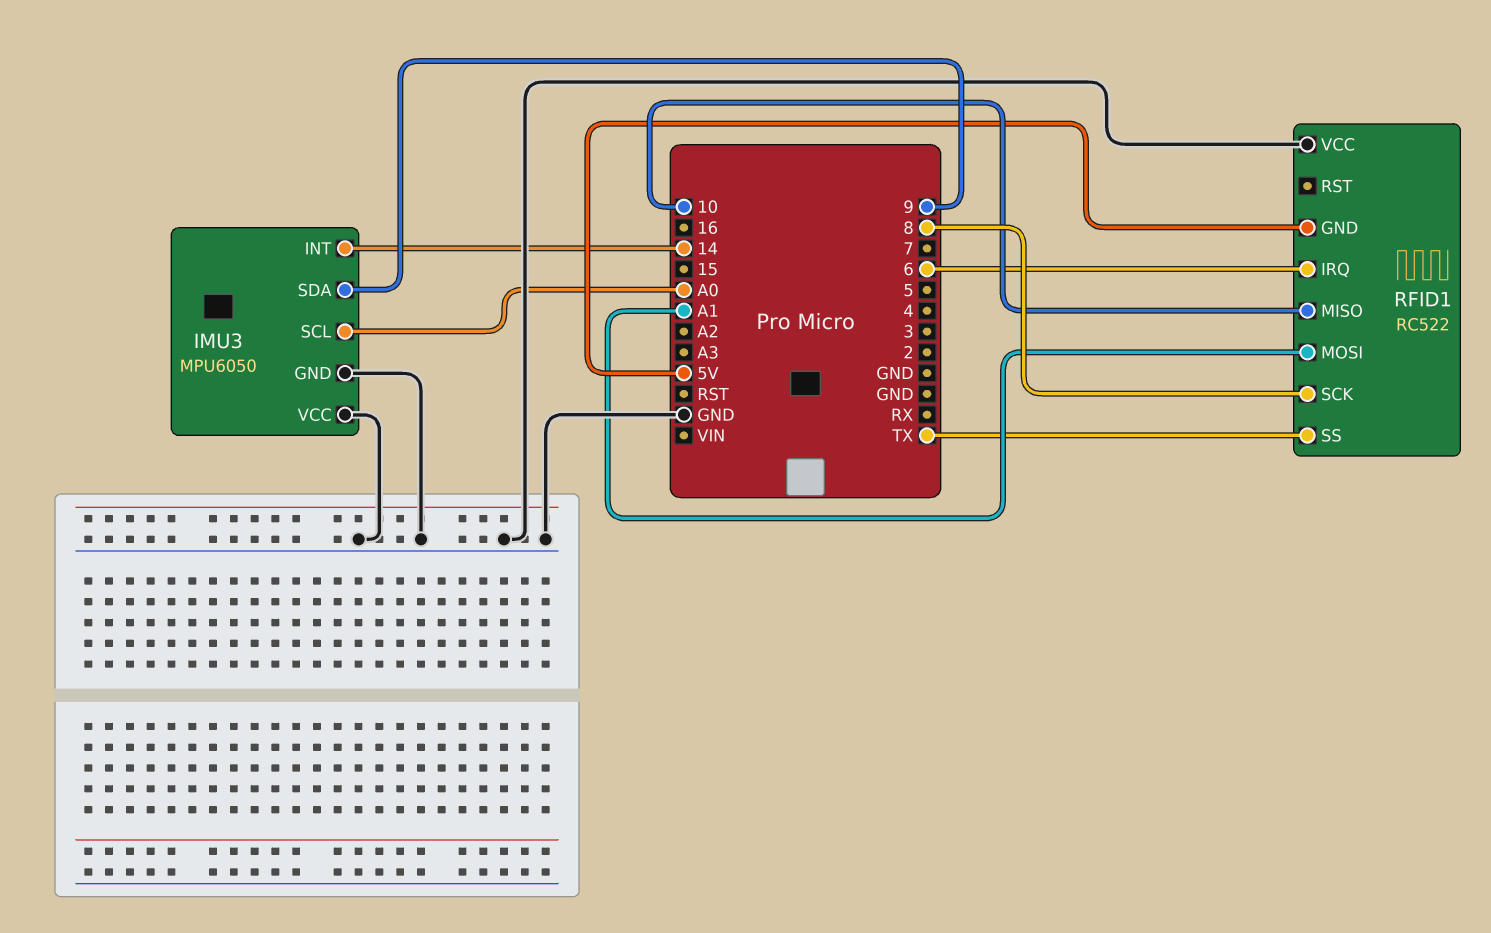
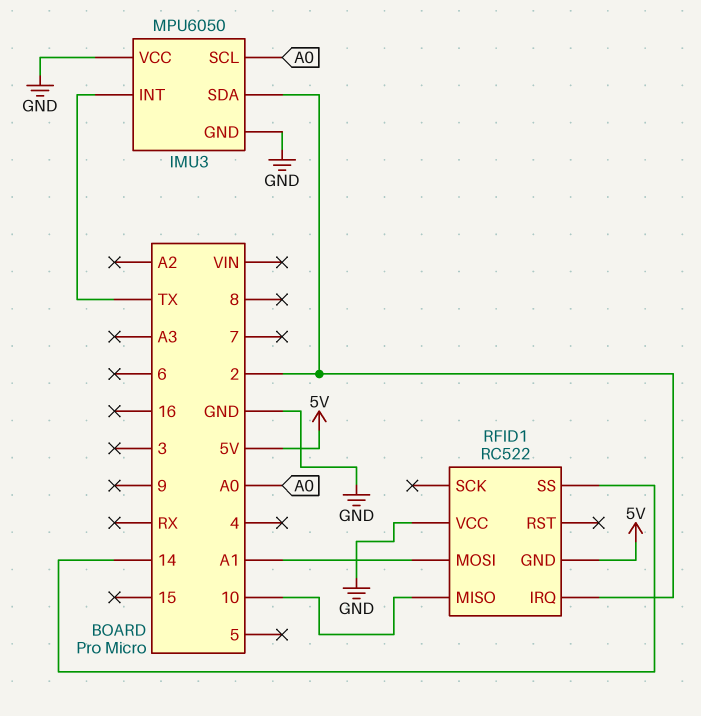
IMU3 pin INT: 14 -> TX
IMU3 pin SDA: 9 -> 2
RFID1 pin IRQ: 6 -> 2
RFID1 pin SCK: 8 -> none
RFID1 pin SS: TX -> 14

